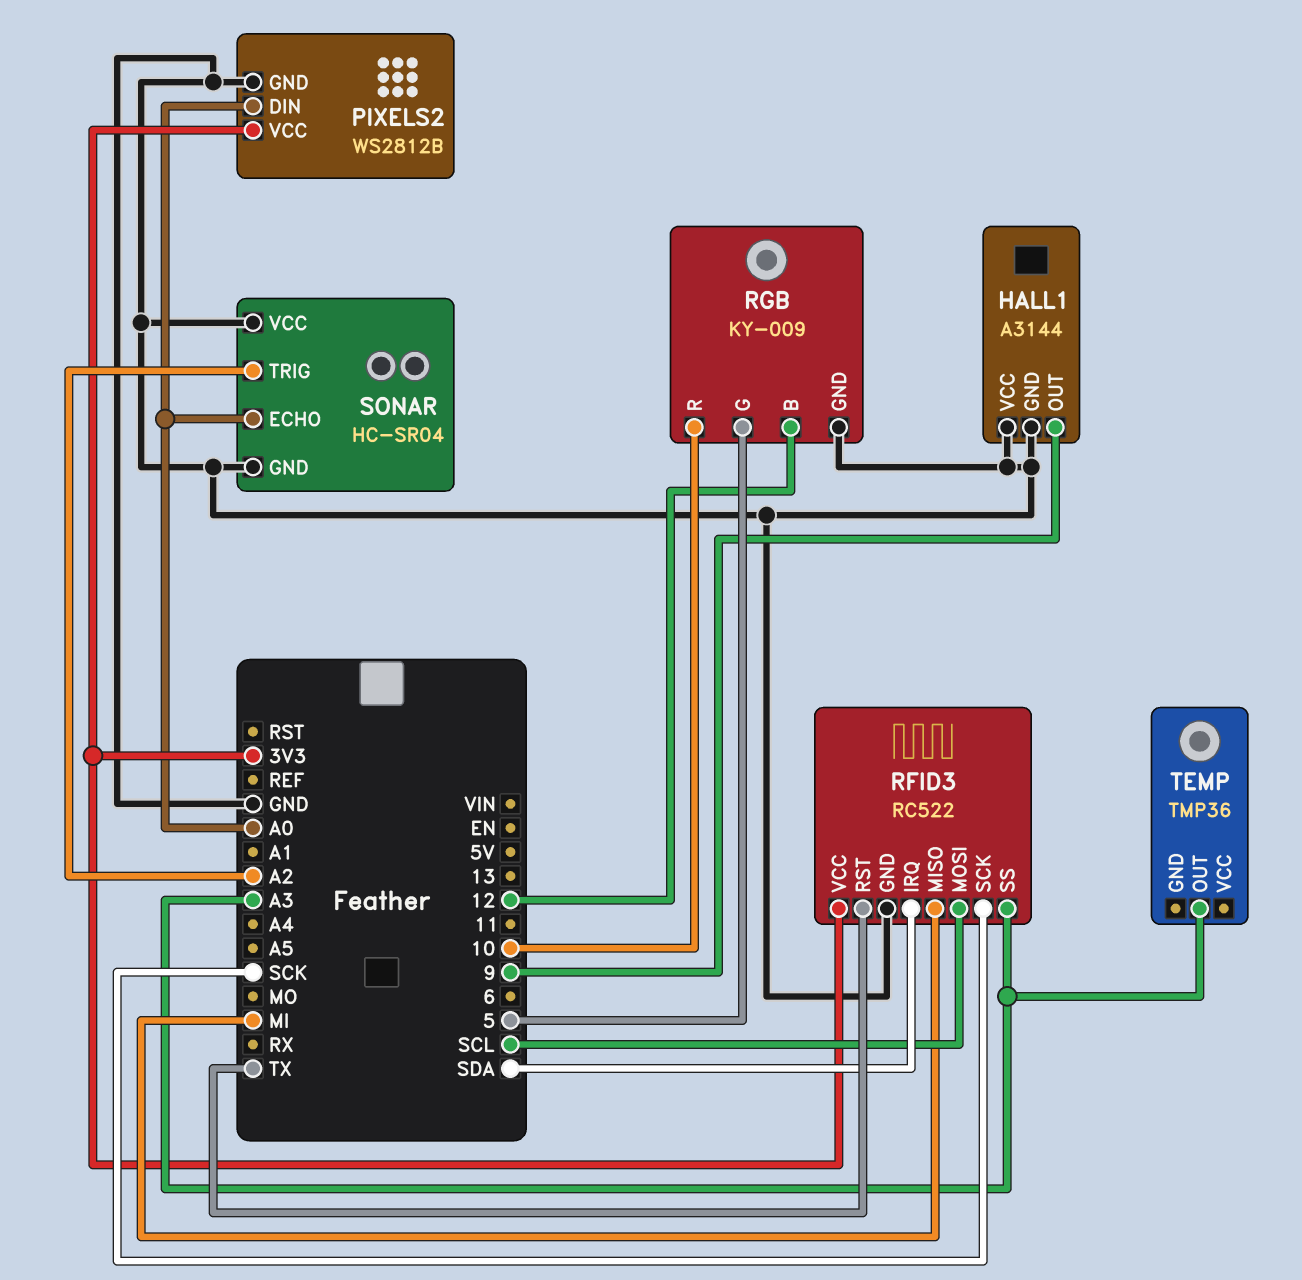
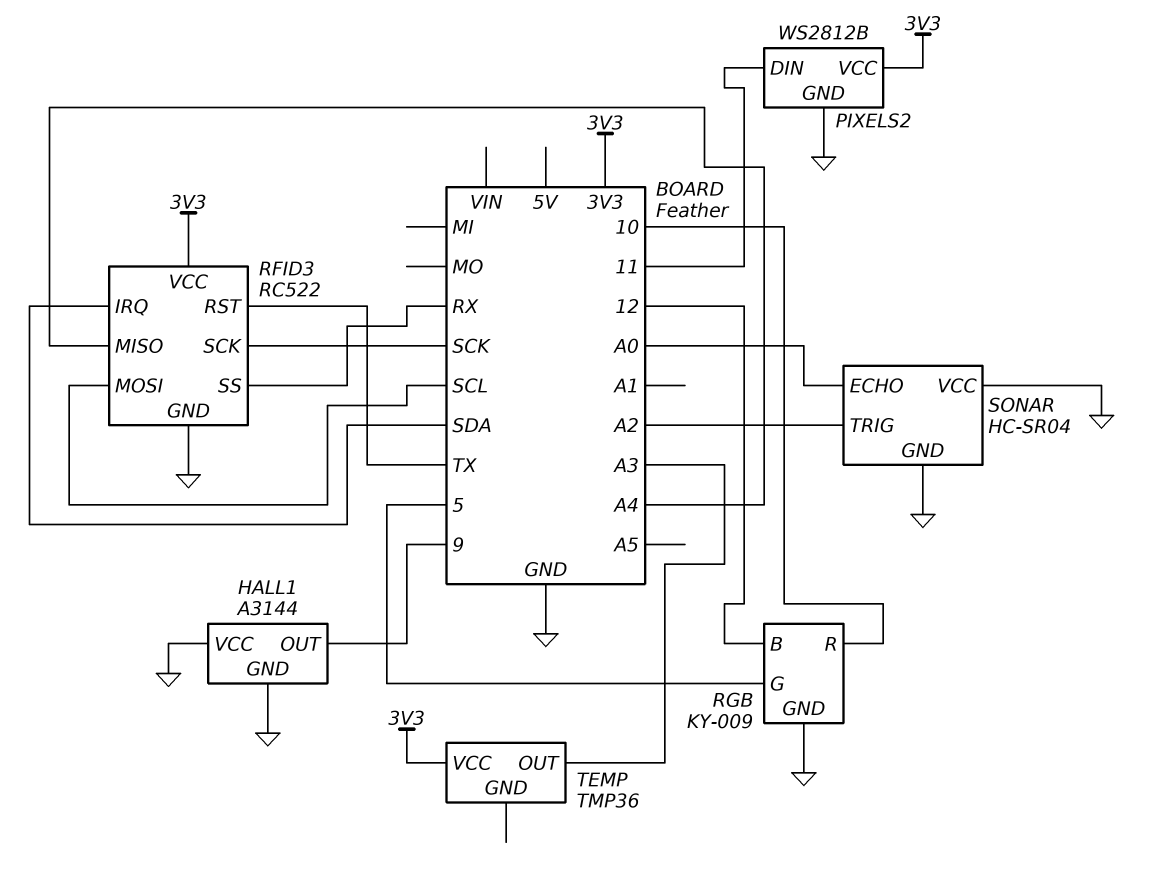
PIXELS2 pin DIN: A0 -> 11
RFID3 pin MISO: MI -> A4
RFID3 pin SS: A3 -> RX
TEMP pin VCC: none -> 3V3

